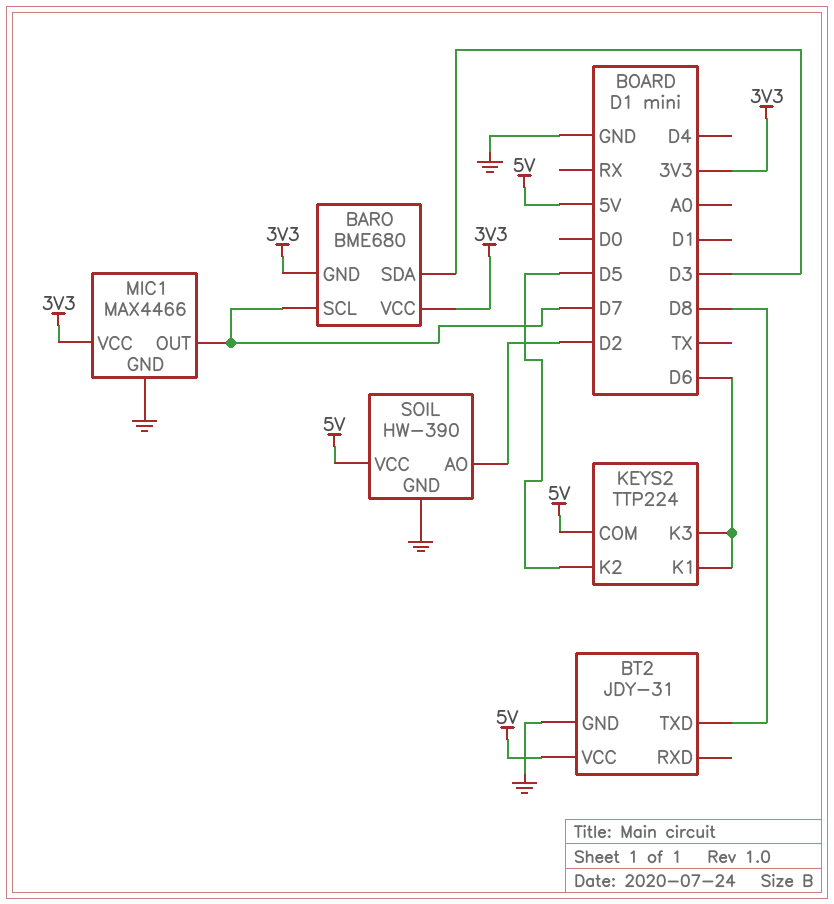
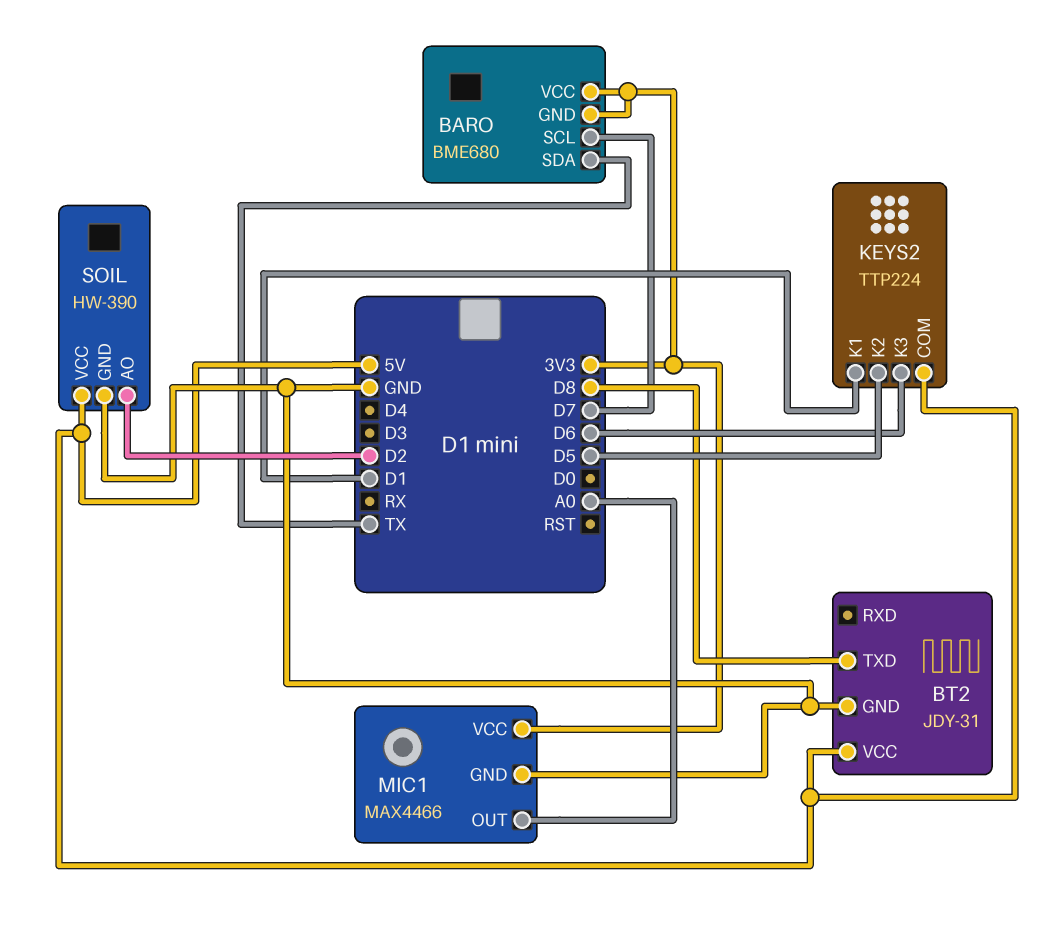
BARO pin SDA: D3 -> TX
KEYS2 pin K1: D6 -> D1
MIC1 pin OUT: D7 -> A0

